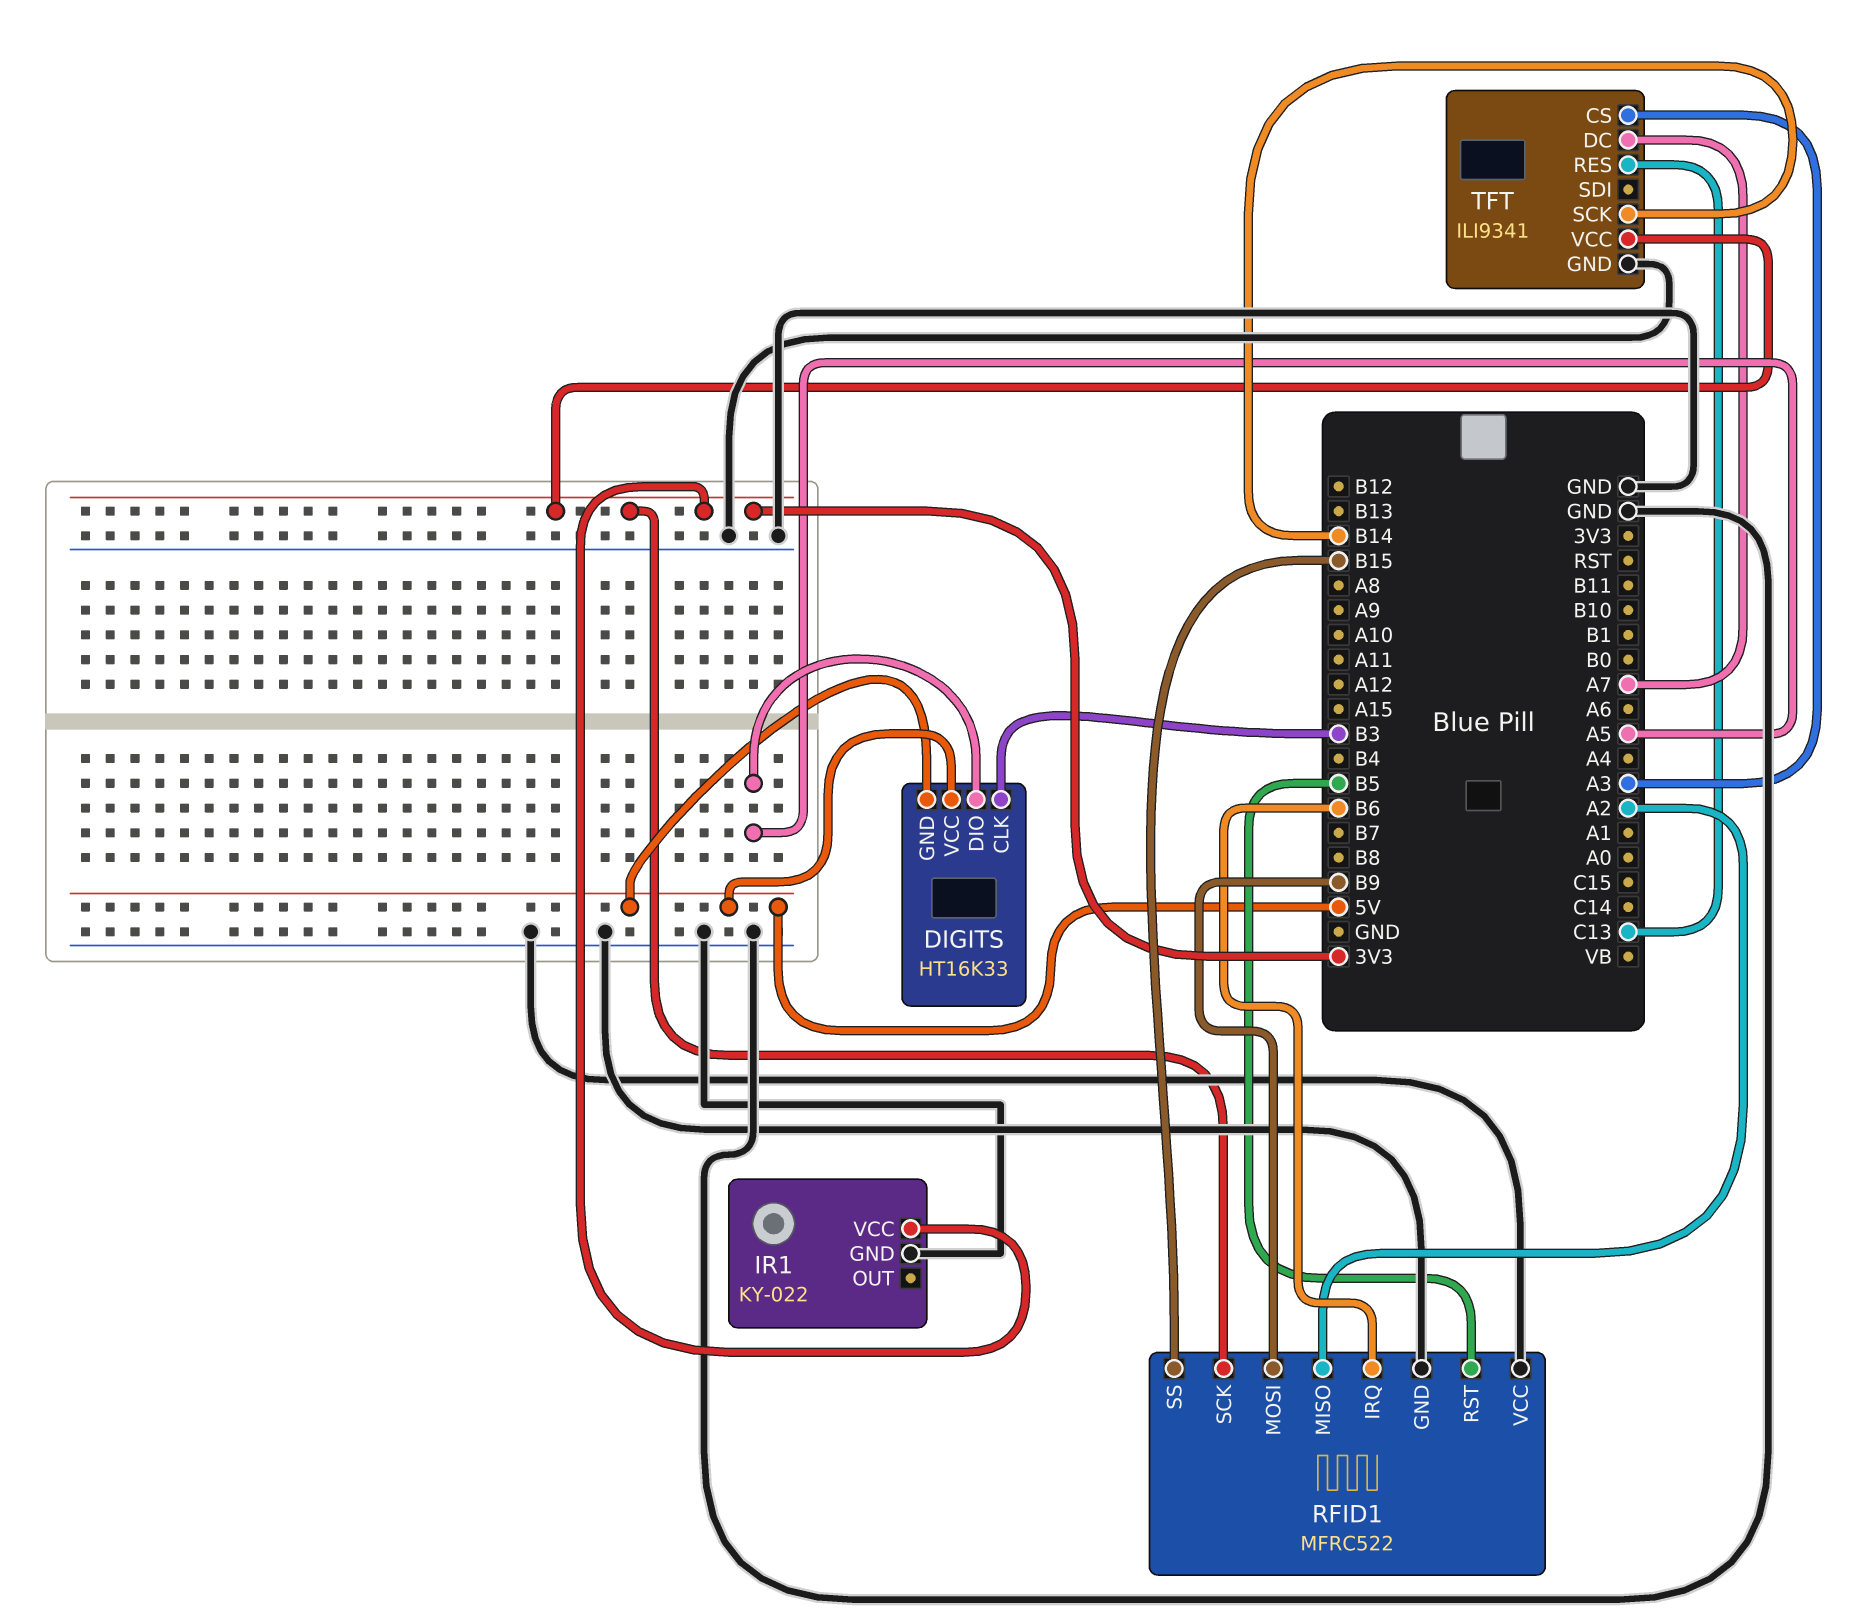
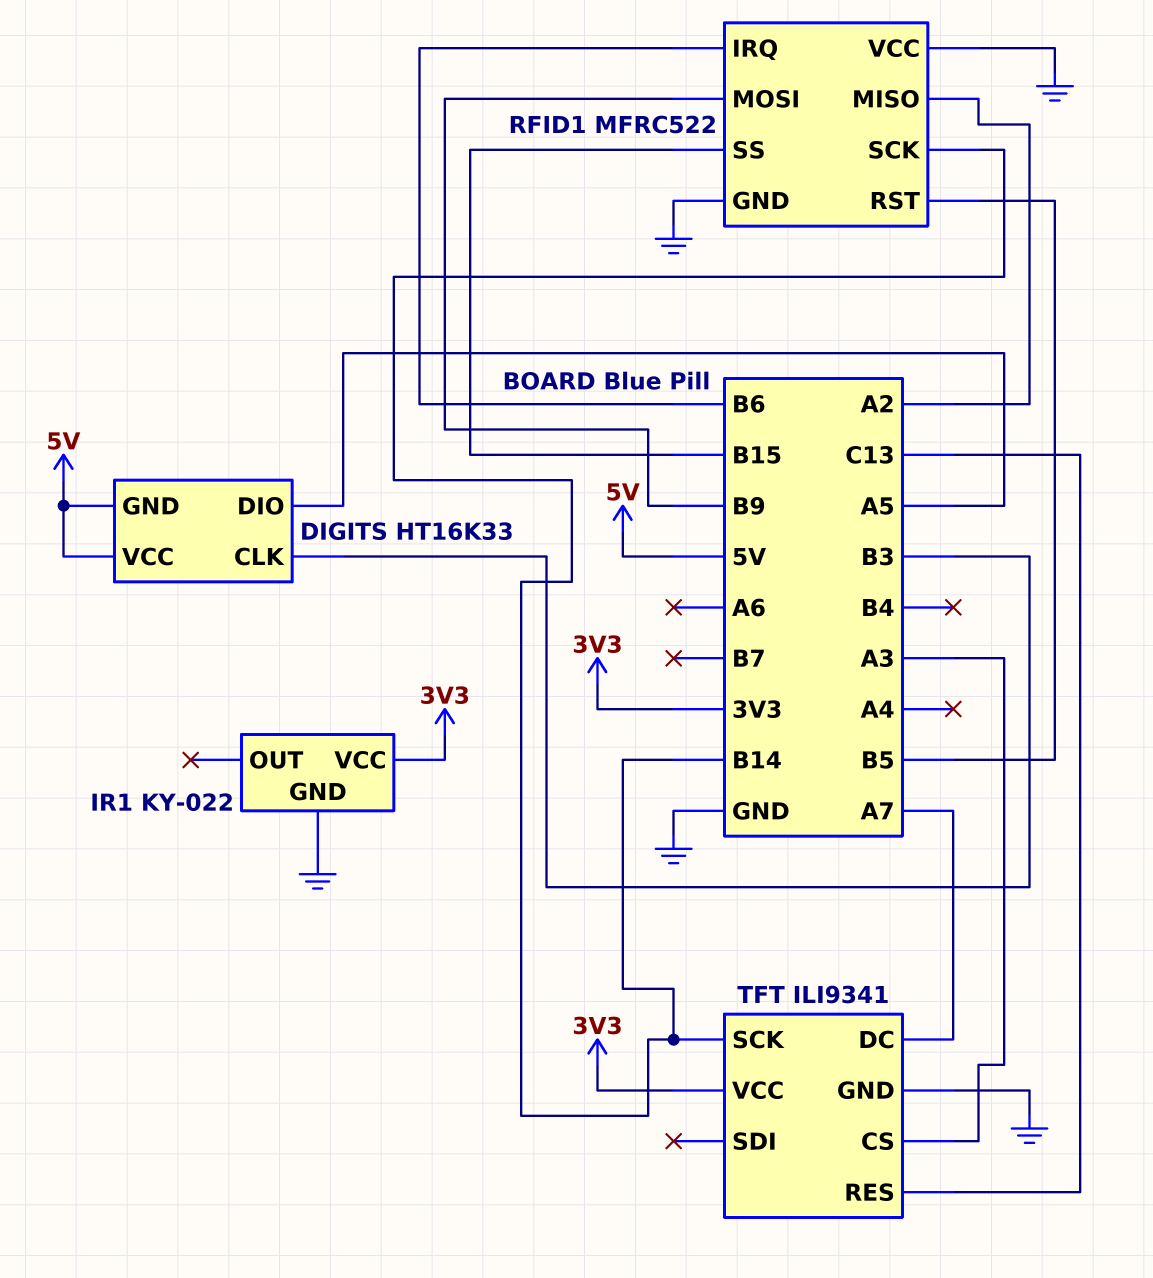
RFID1 pin SCK: 3V3 -> B14

